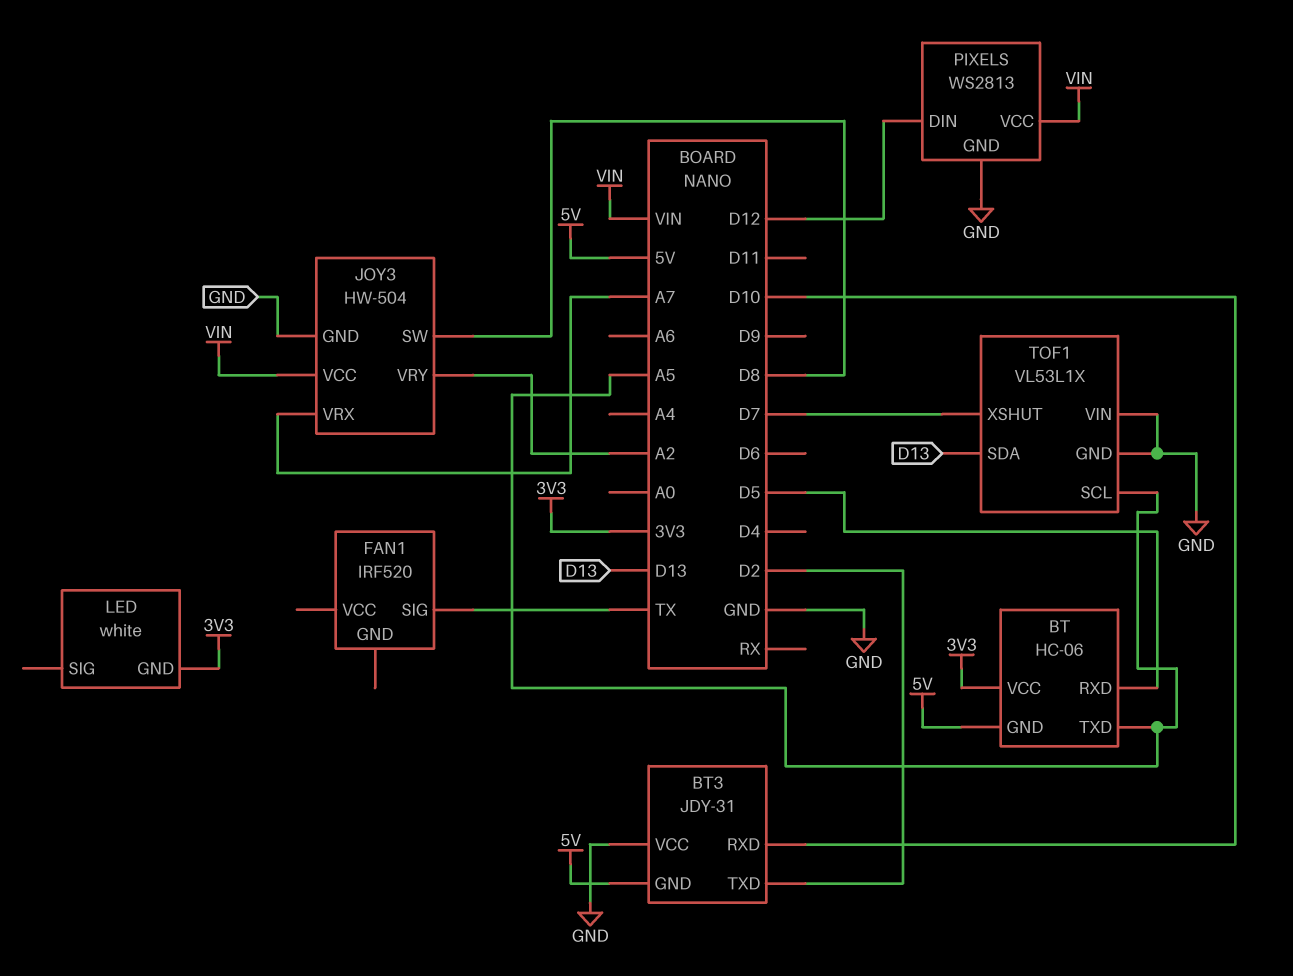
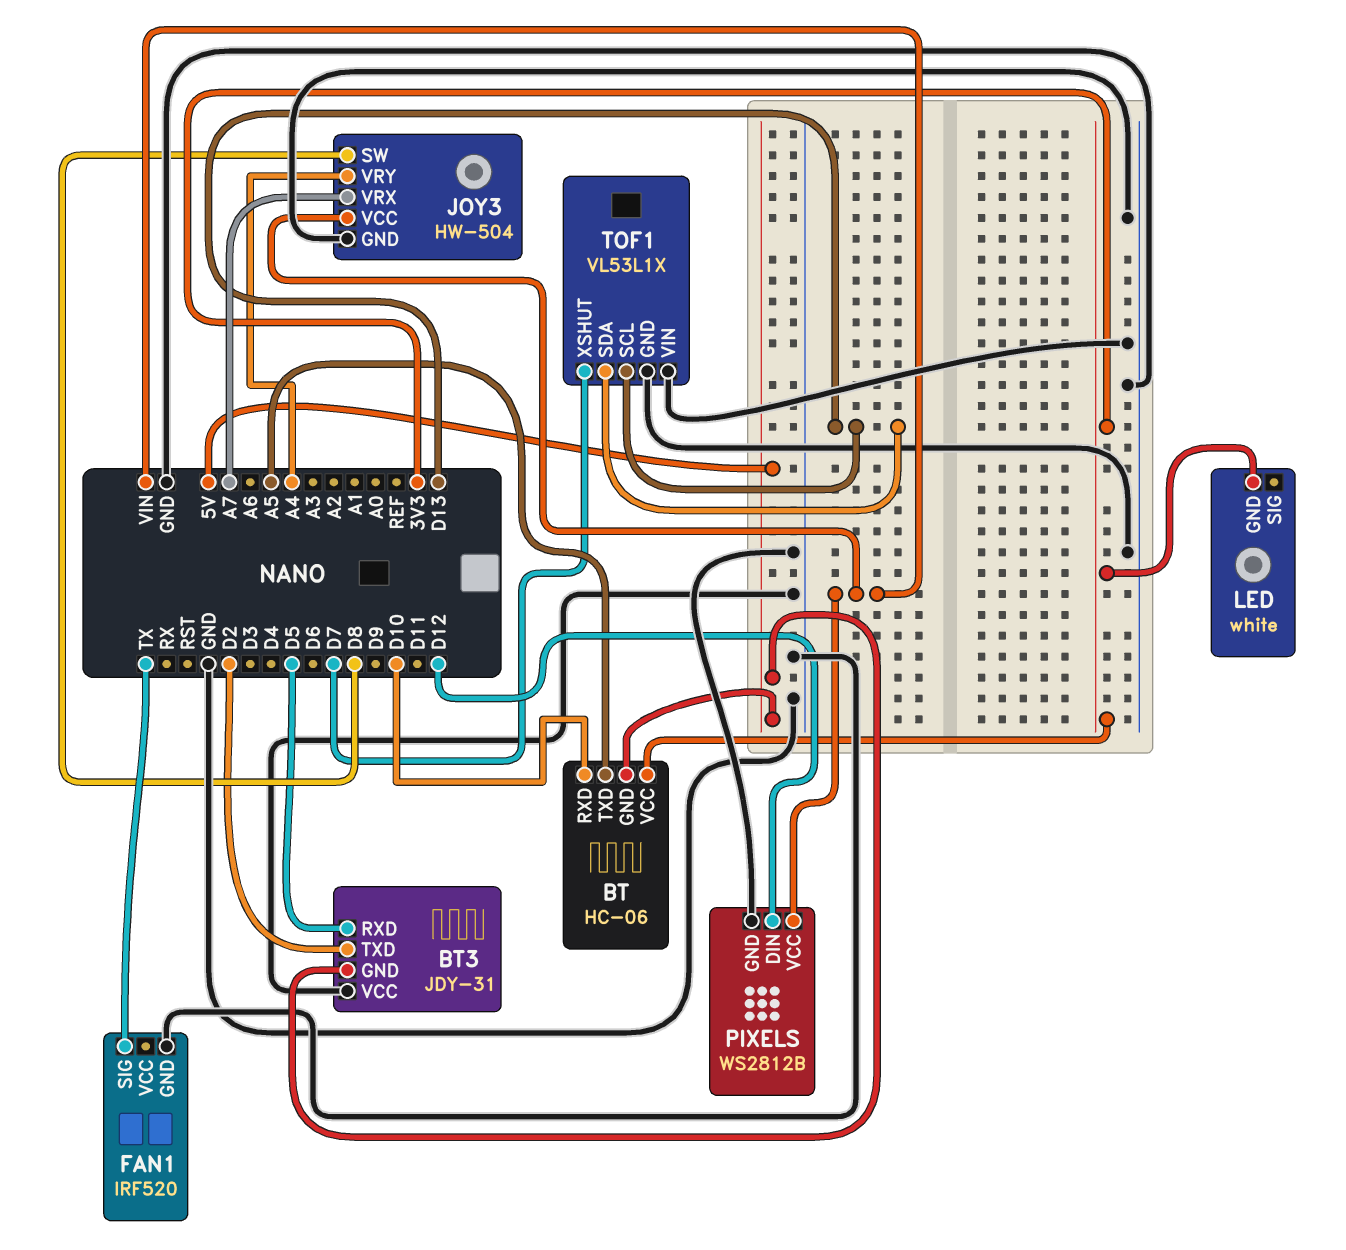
BT pin RXD: D5 -> D10
BT3 pin RXD: D10 -> D5
FAN1 pin GND: none -> GND
JOY3 pin VRY: A2 -> A4
PIXELS: WS2813 -> WS2812B
TOF1 pin SCL: A5 -> D13

